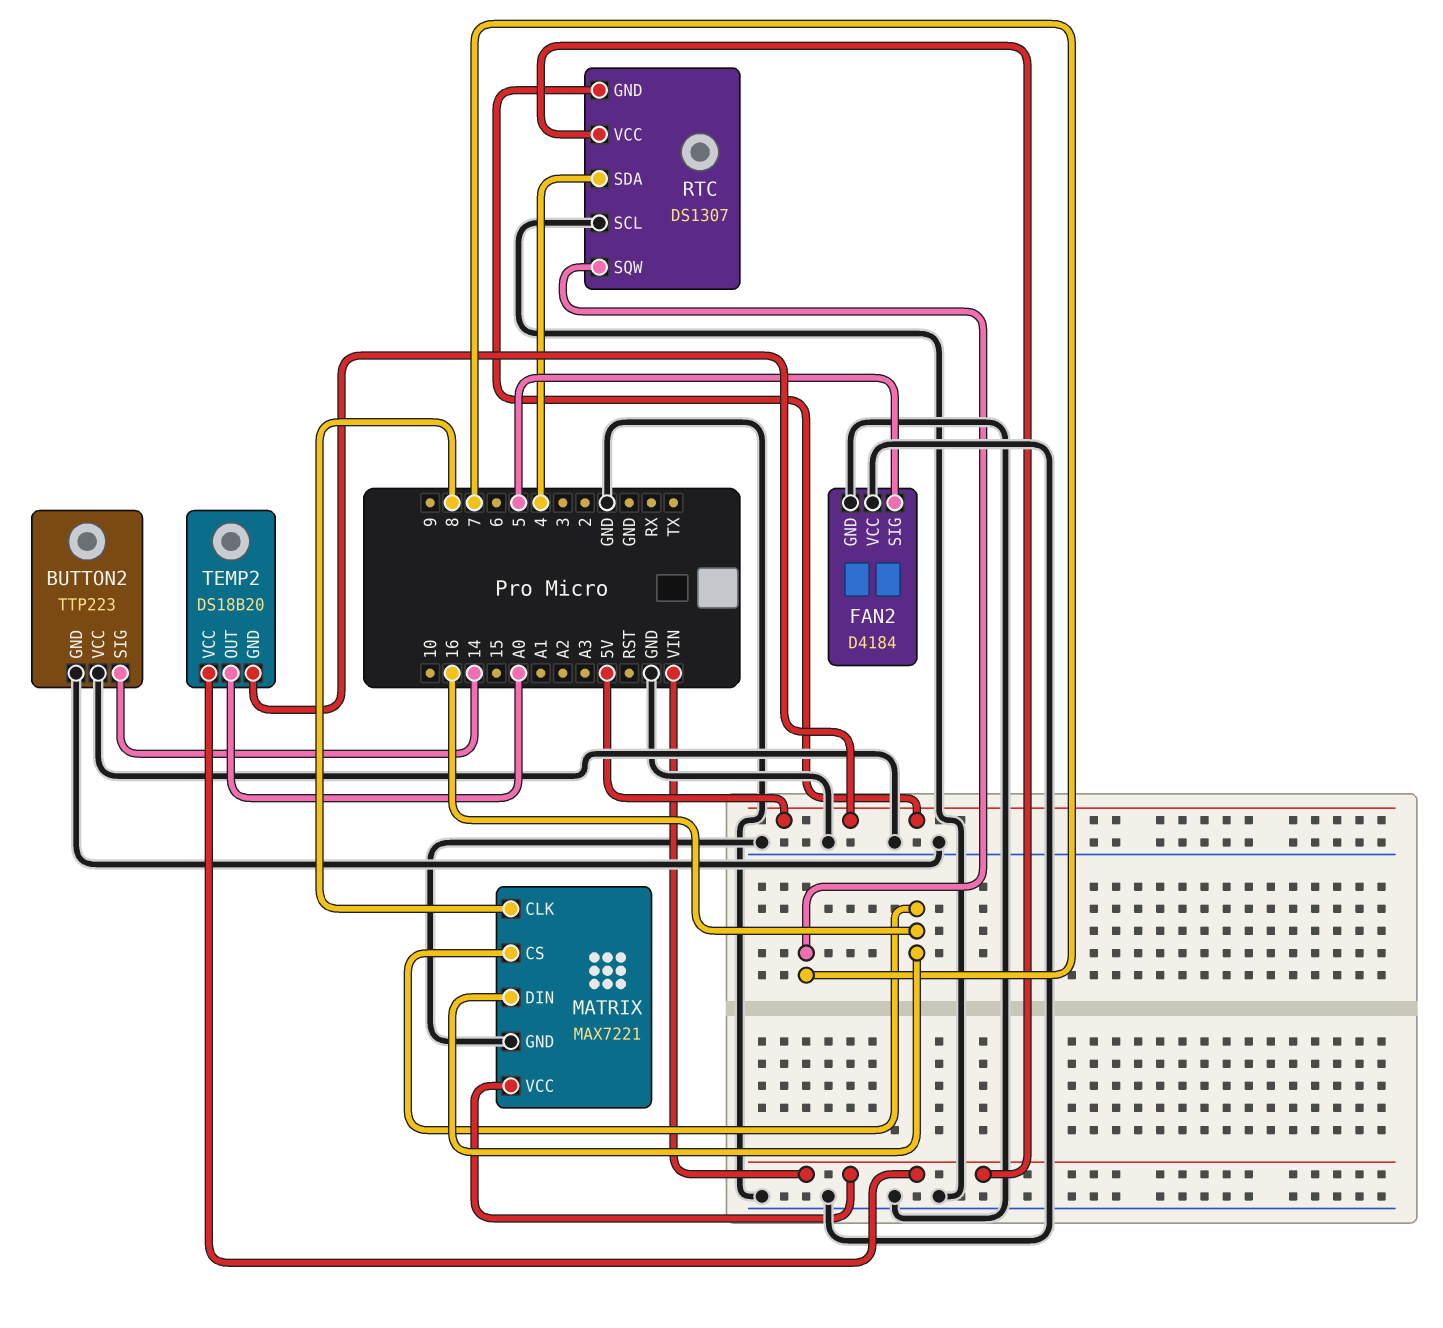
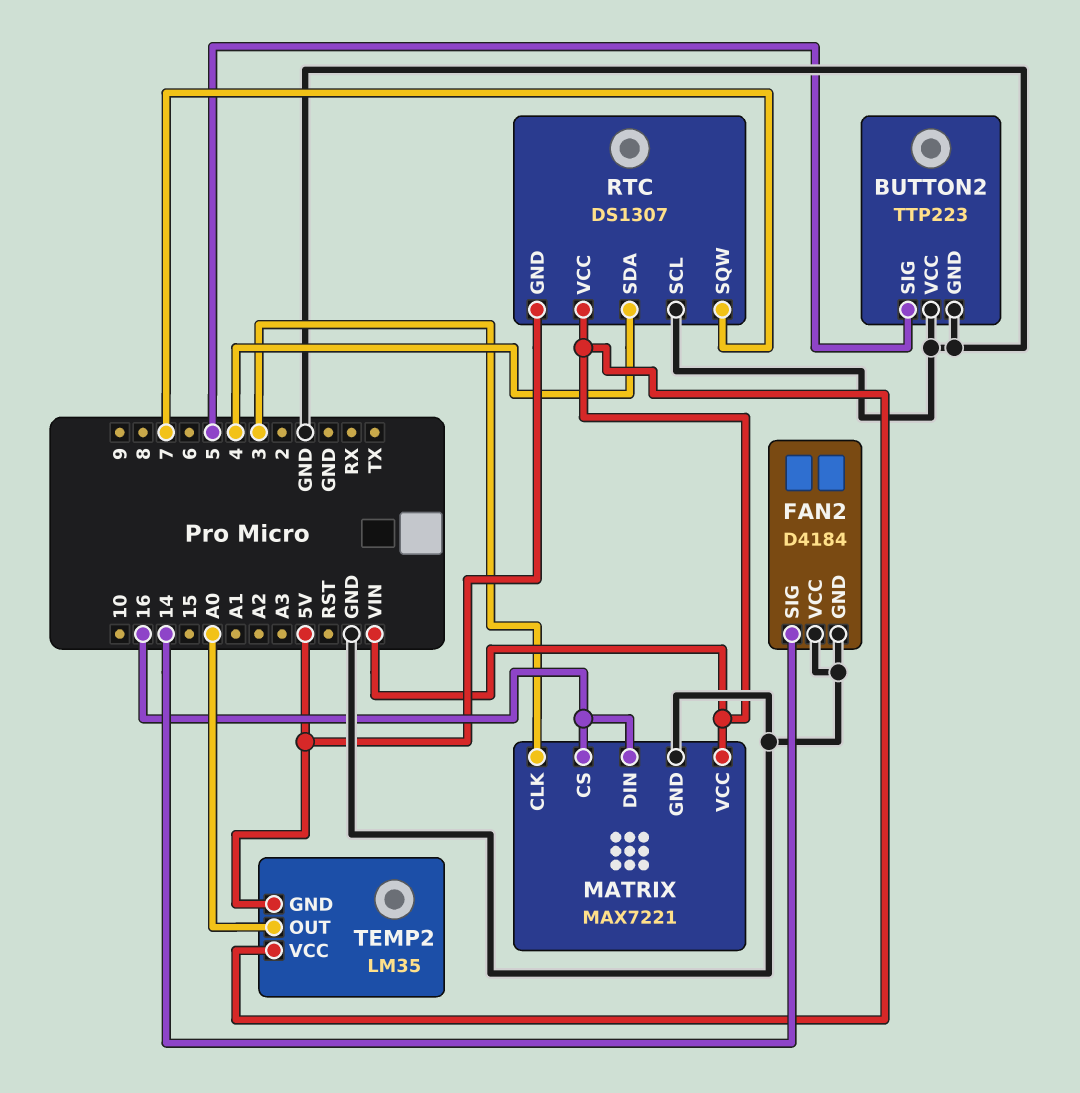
BUTTON2 pin SIG: 14 -> 5
FAN2 pin SIG: 5 -> 14
MATRIX pin CLK: 8 -> 3
TEMP2: DS18B20 -> LM35

